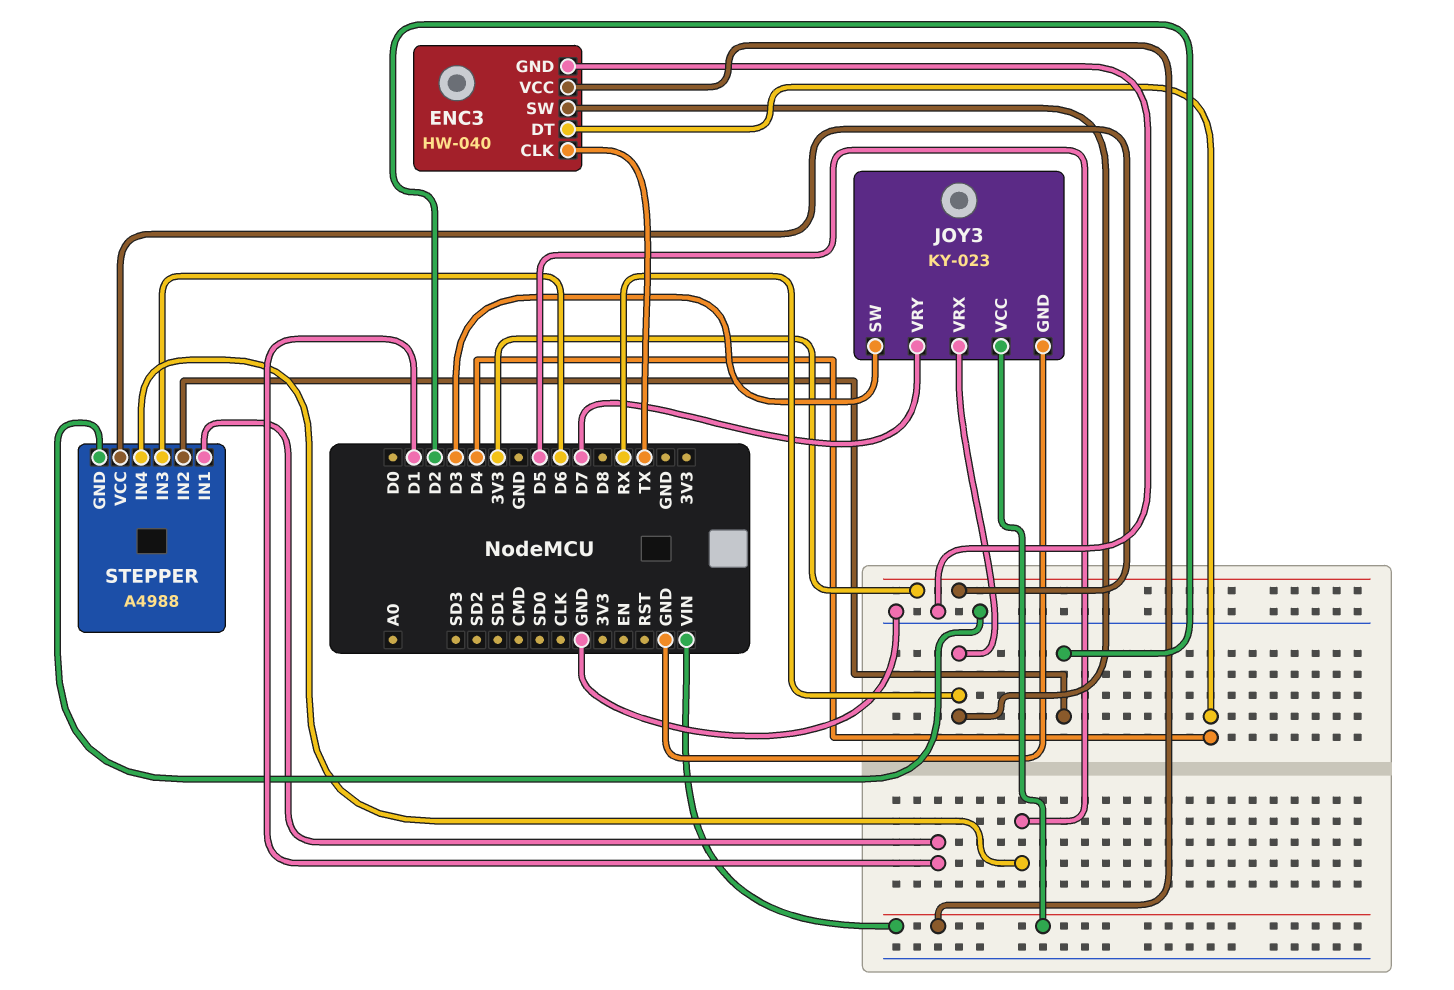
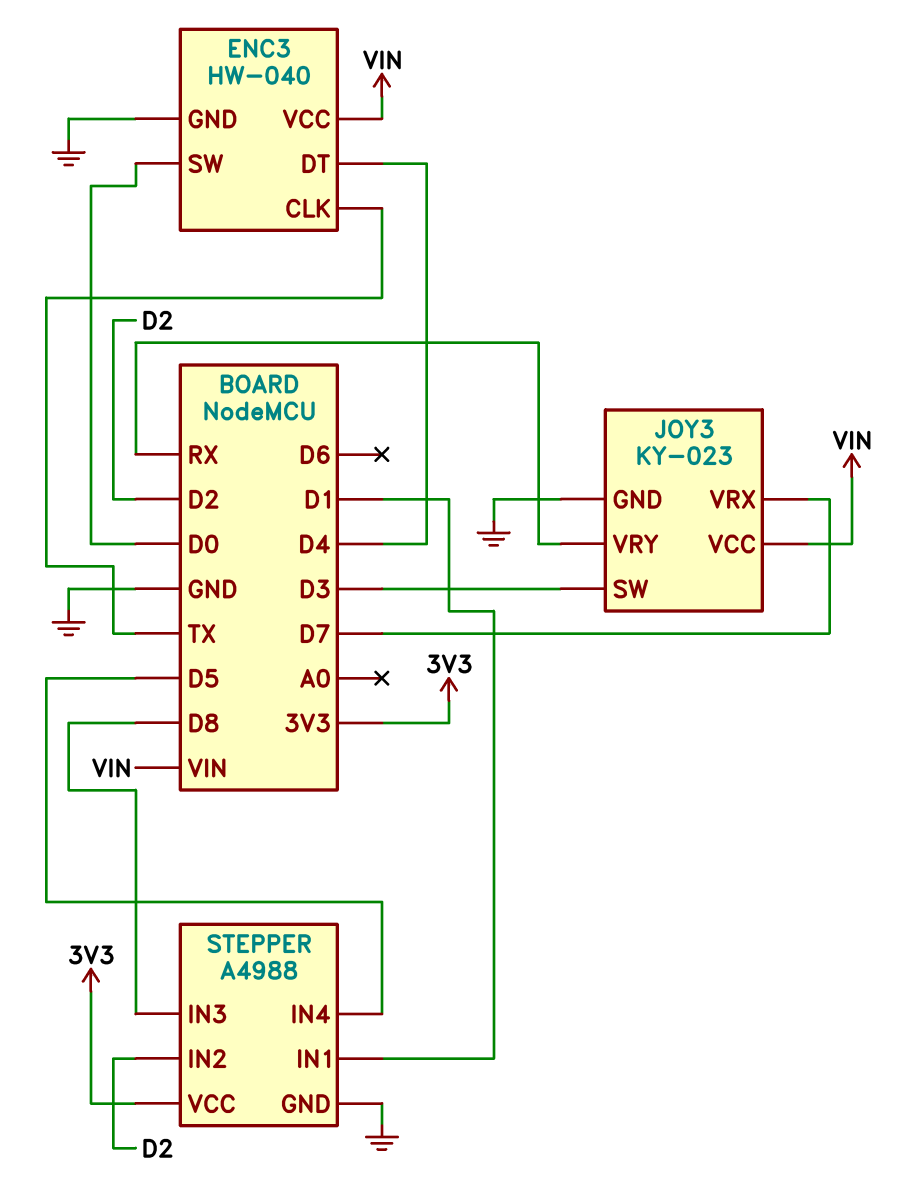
ENC3 pin SW: RX -> D0
JOY3 pin VRX: RX -> D7
JOY3 pin VRY: D7 -> RX
STEPPER pin IN3: D6 -> D8

